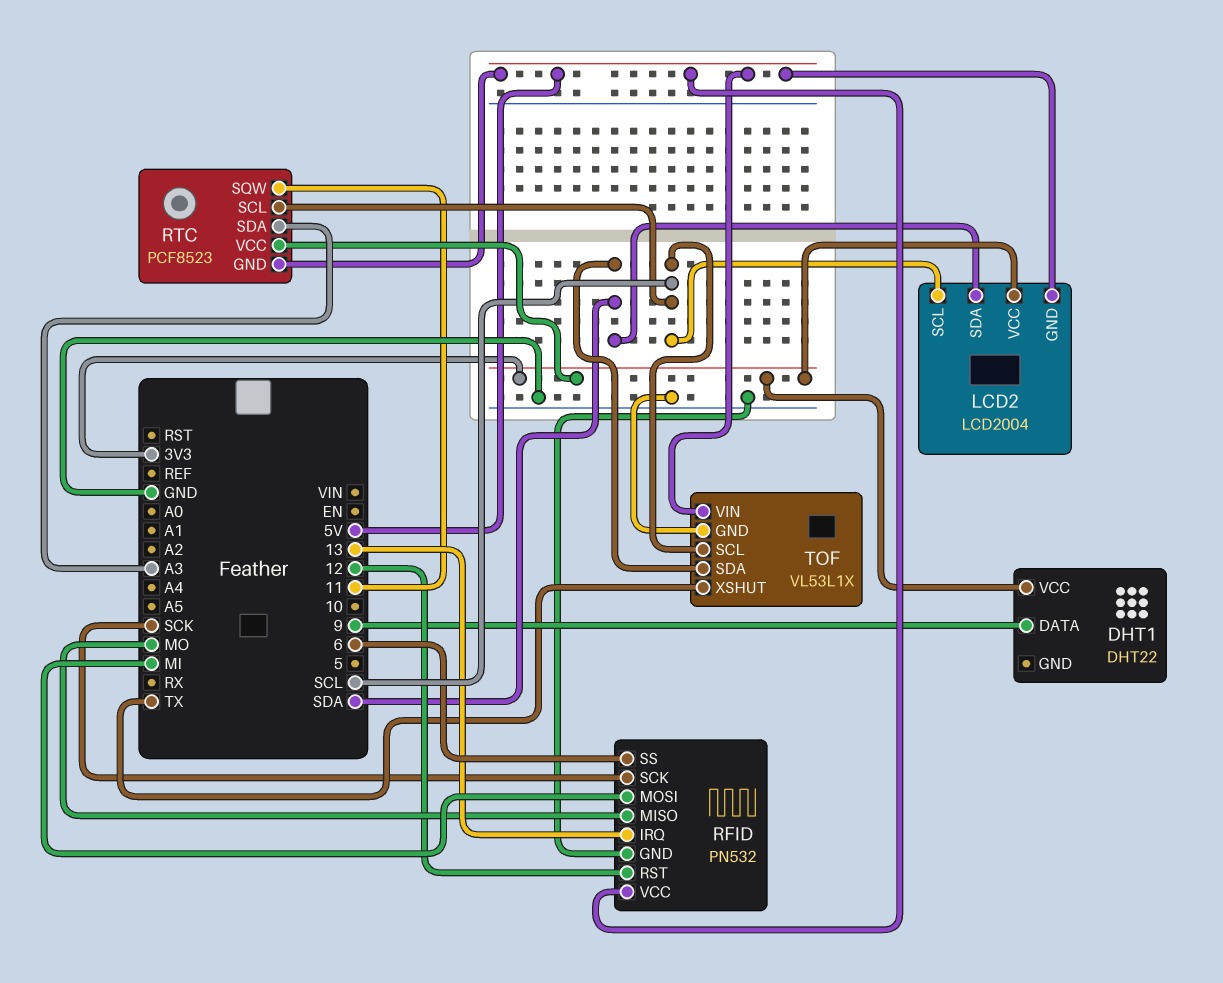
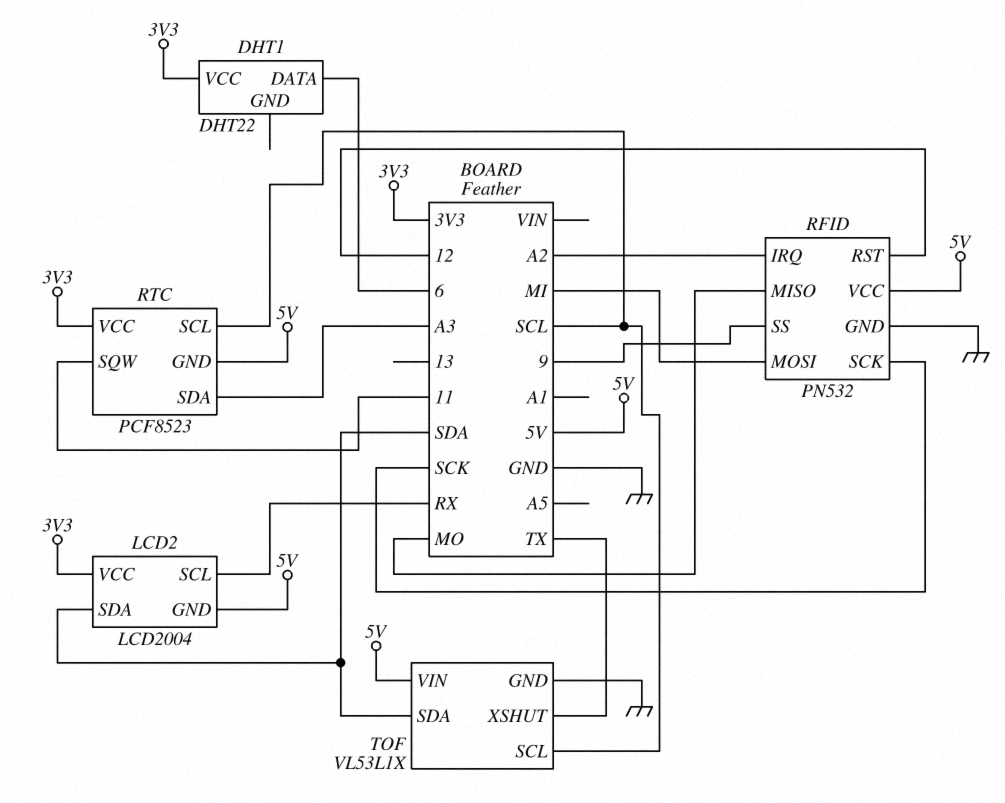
DHT1 pin DATA: 9 -> 6
LCD2 pin SCL: SCL -> RX
RFID pin IRQ: 13 -> A2
RFID pin SS: 6 -> 9

